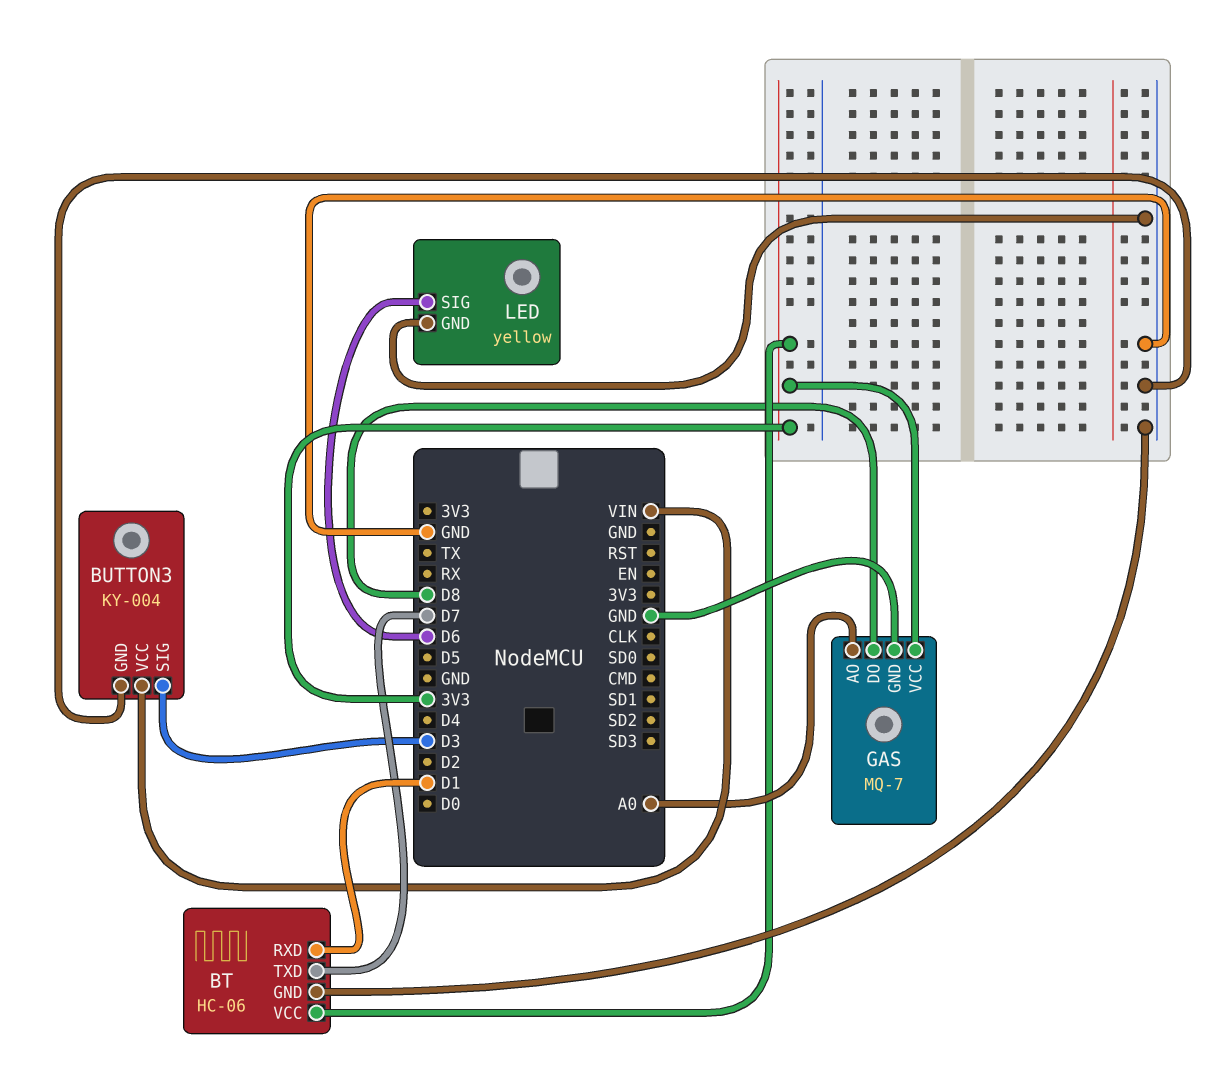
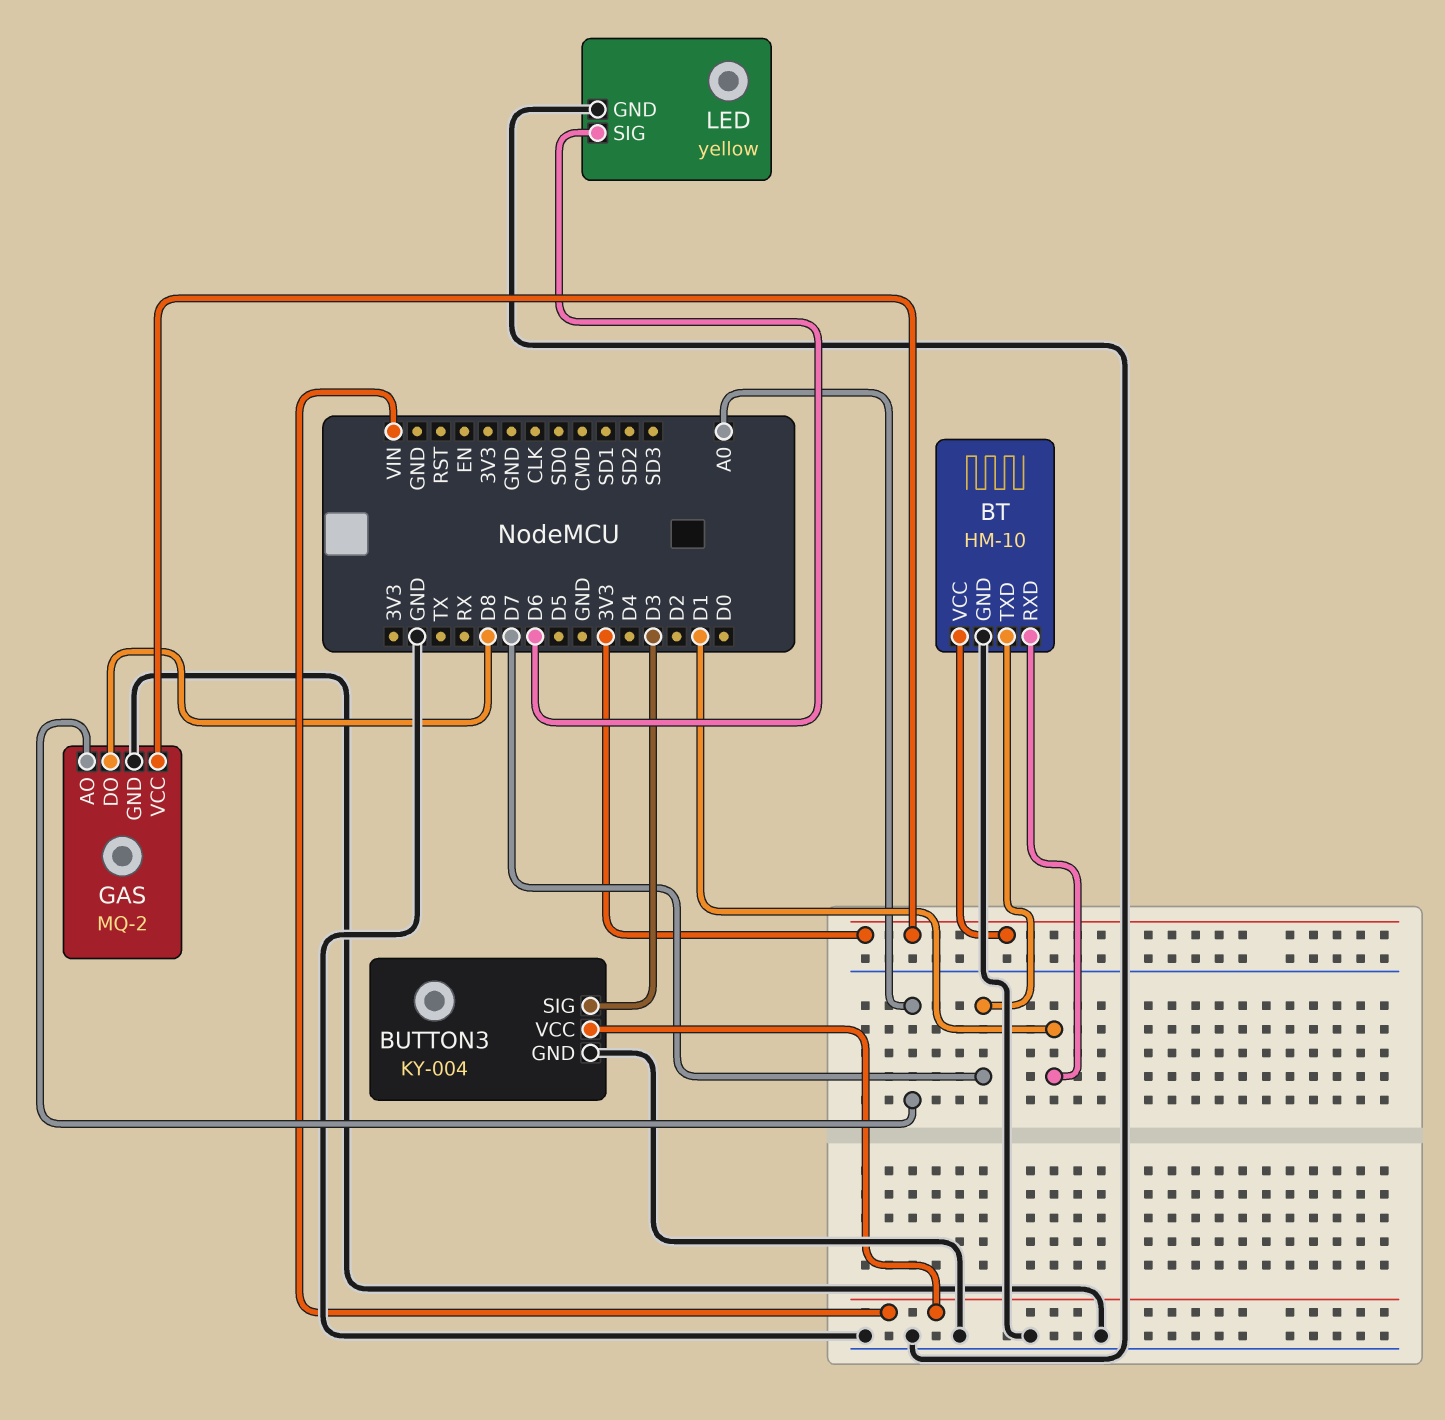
BT: HC-06 -> HM-10
GAS: MQ-7 -> MQ-2

